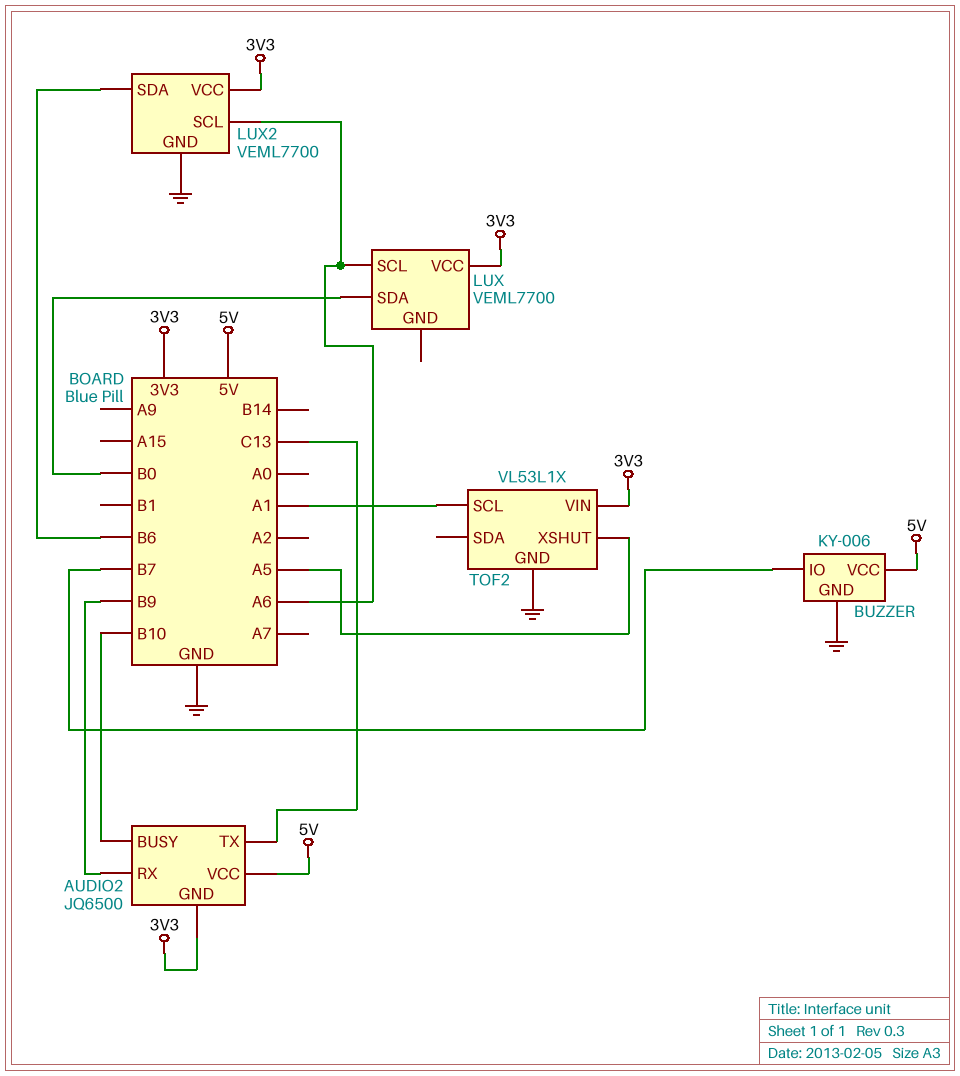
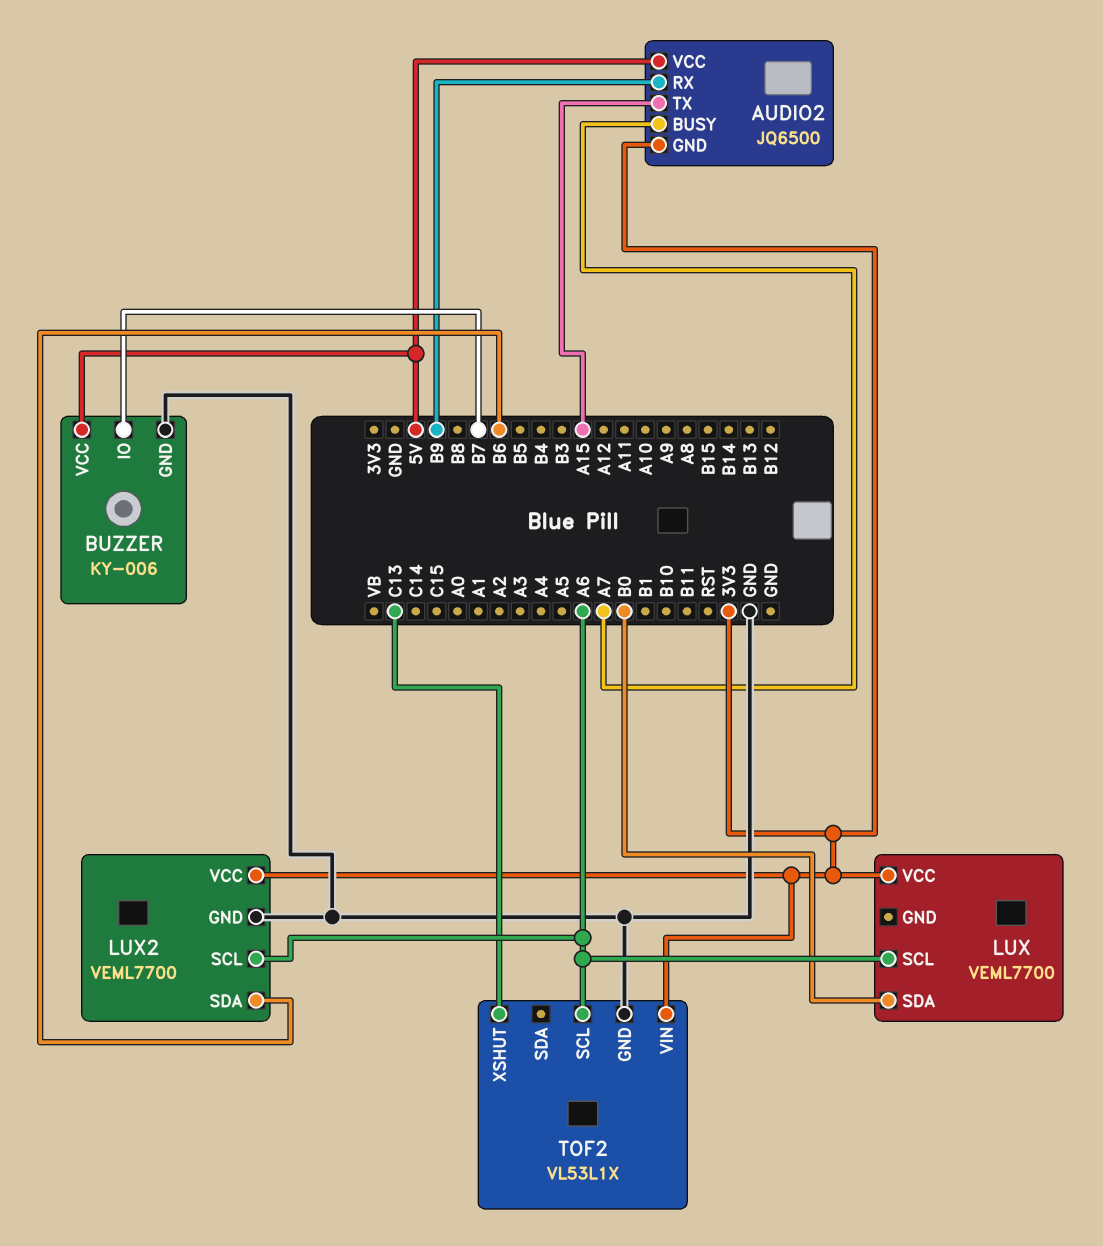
AUDIO2 pin BUSY: B10 -> A7
AUDIO2 pin TX: C13 -> A15
TOF2 pin SCL: A1 -> A6
TOF2 pin XSHUT: A5 -> C13

